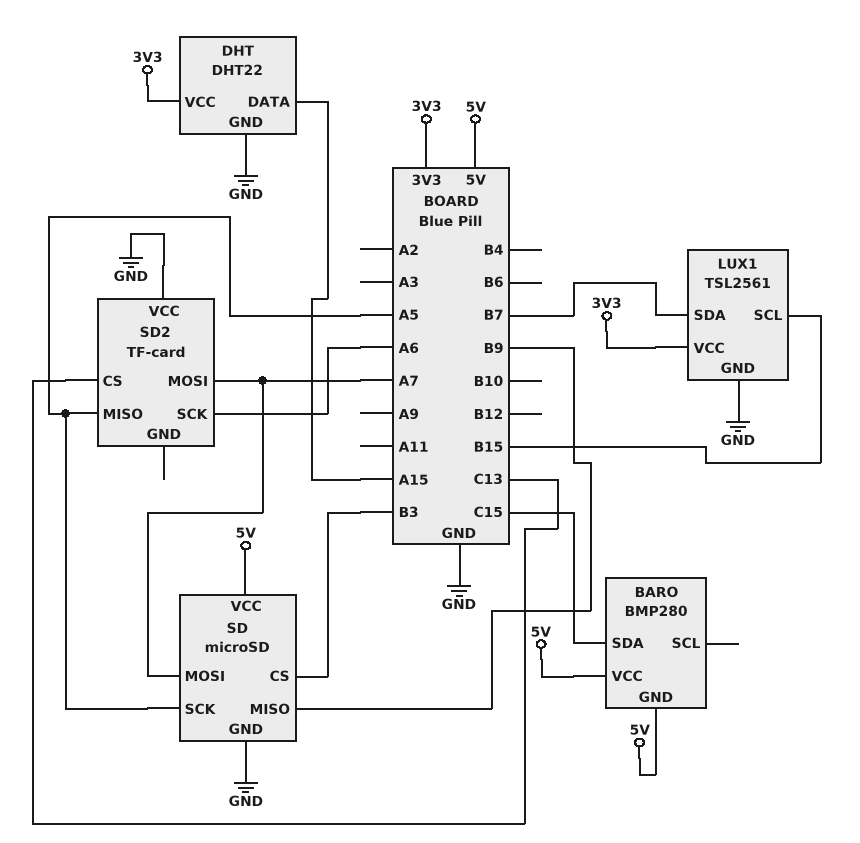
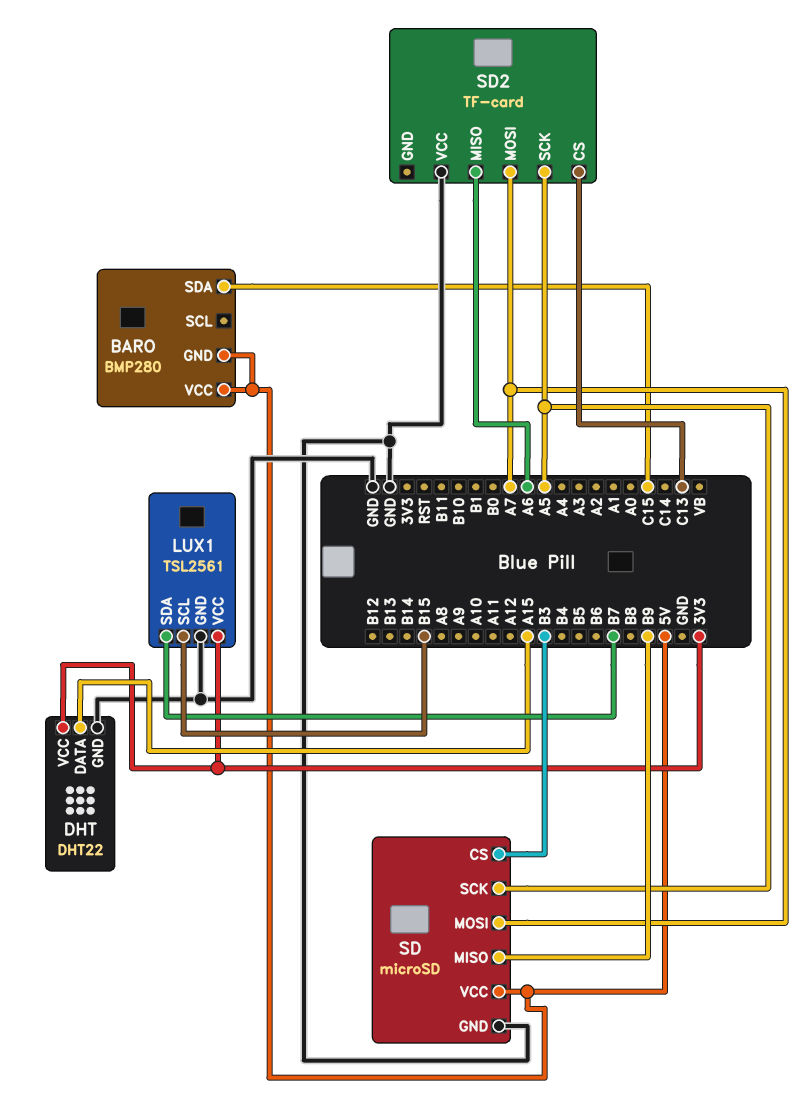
SD2 pin MISO: A5 -> A6
SD2 pin SCK: A6 -> A5

